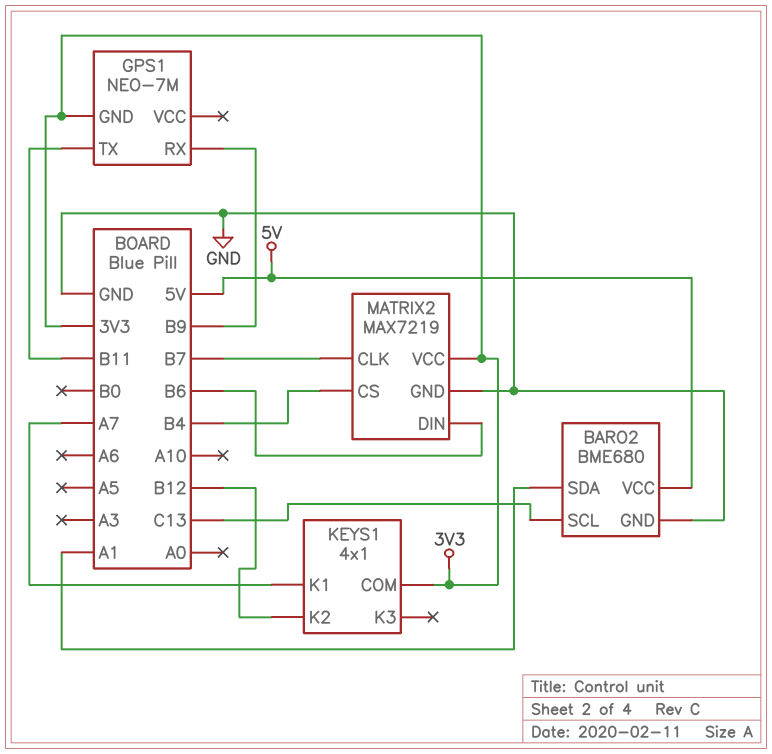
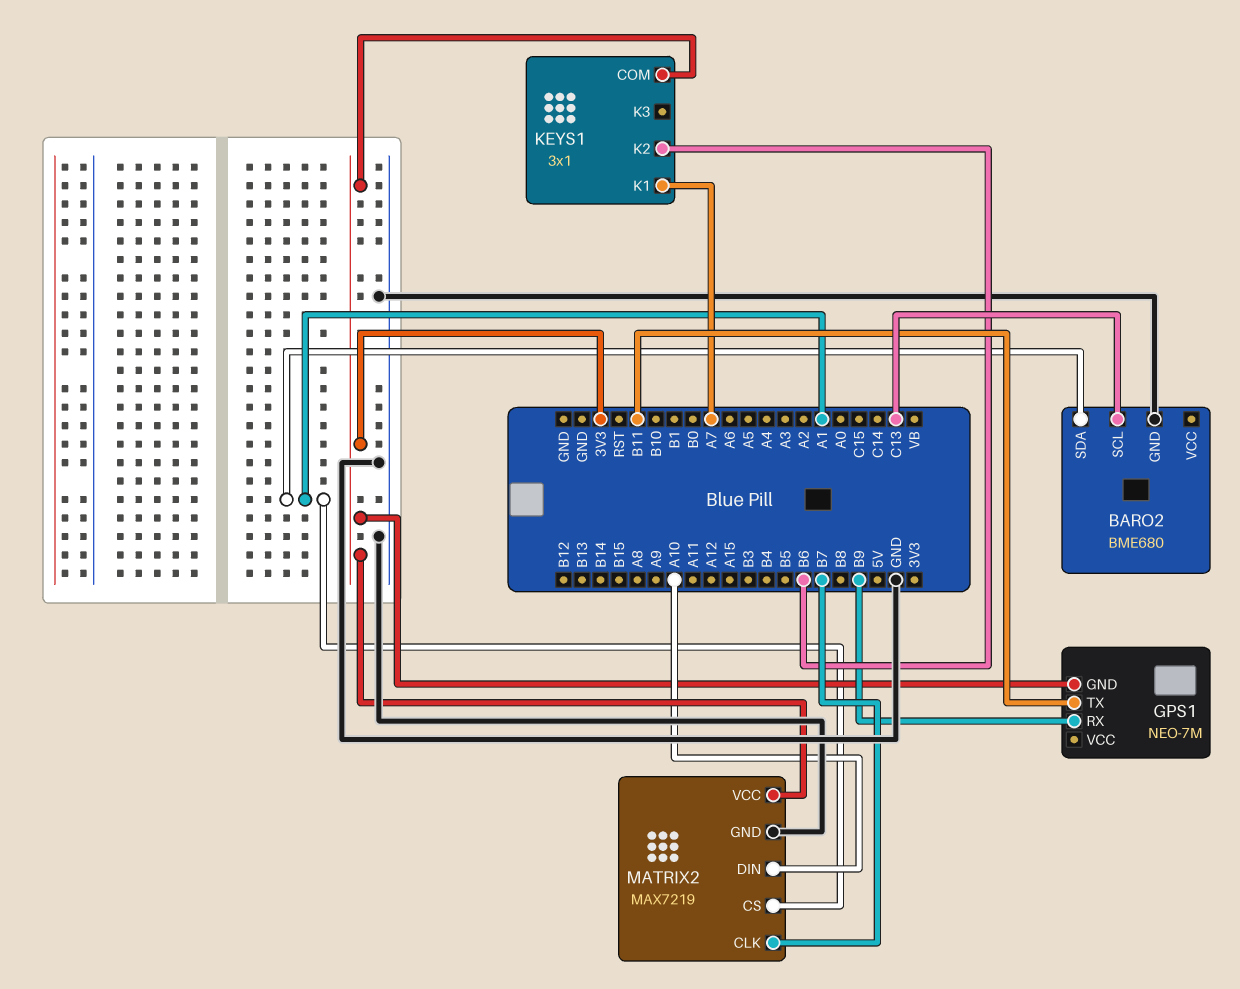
BARO2 pin VCC: 5V -> none
KEYS1: 4x1 -> 3x1
KEYS1 pin K2: B12 -> B6
MATRIX2 pin CS: B4 -> A1
MATRIX2 pin DIN: B6 -> A10

